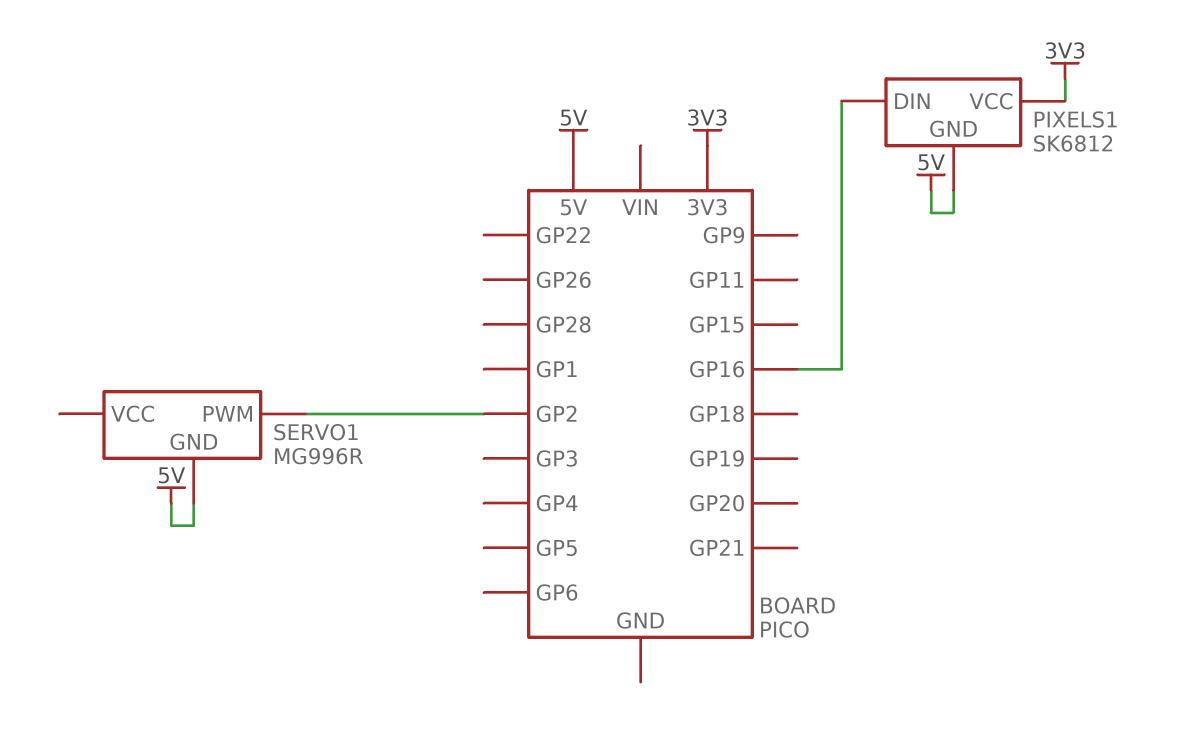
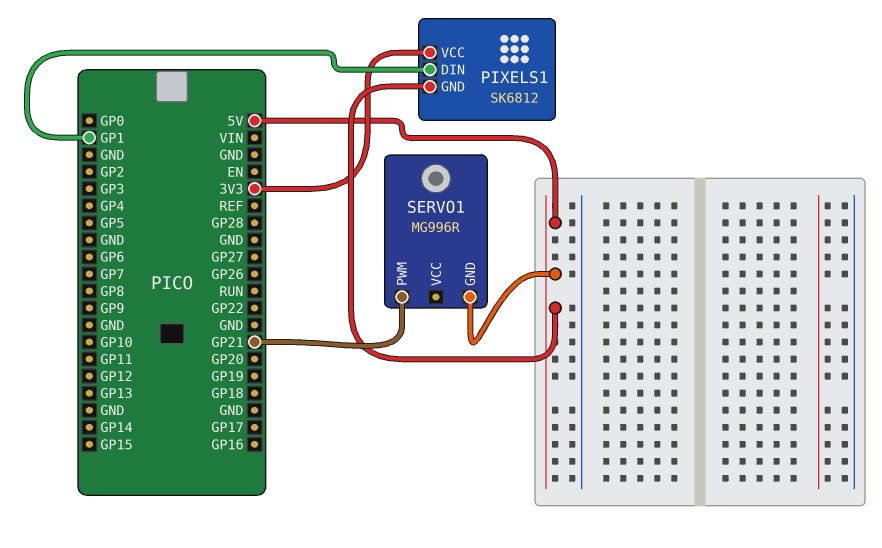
PIXELS1 pin DIN: GP16 -> GP1
SERVO1 pin PWM: GP2 -> GP21

